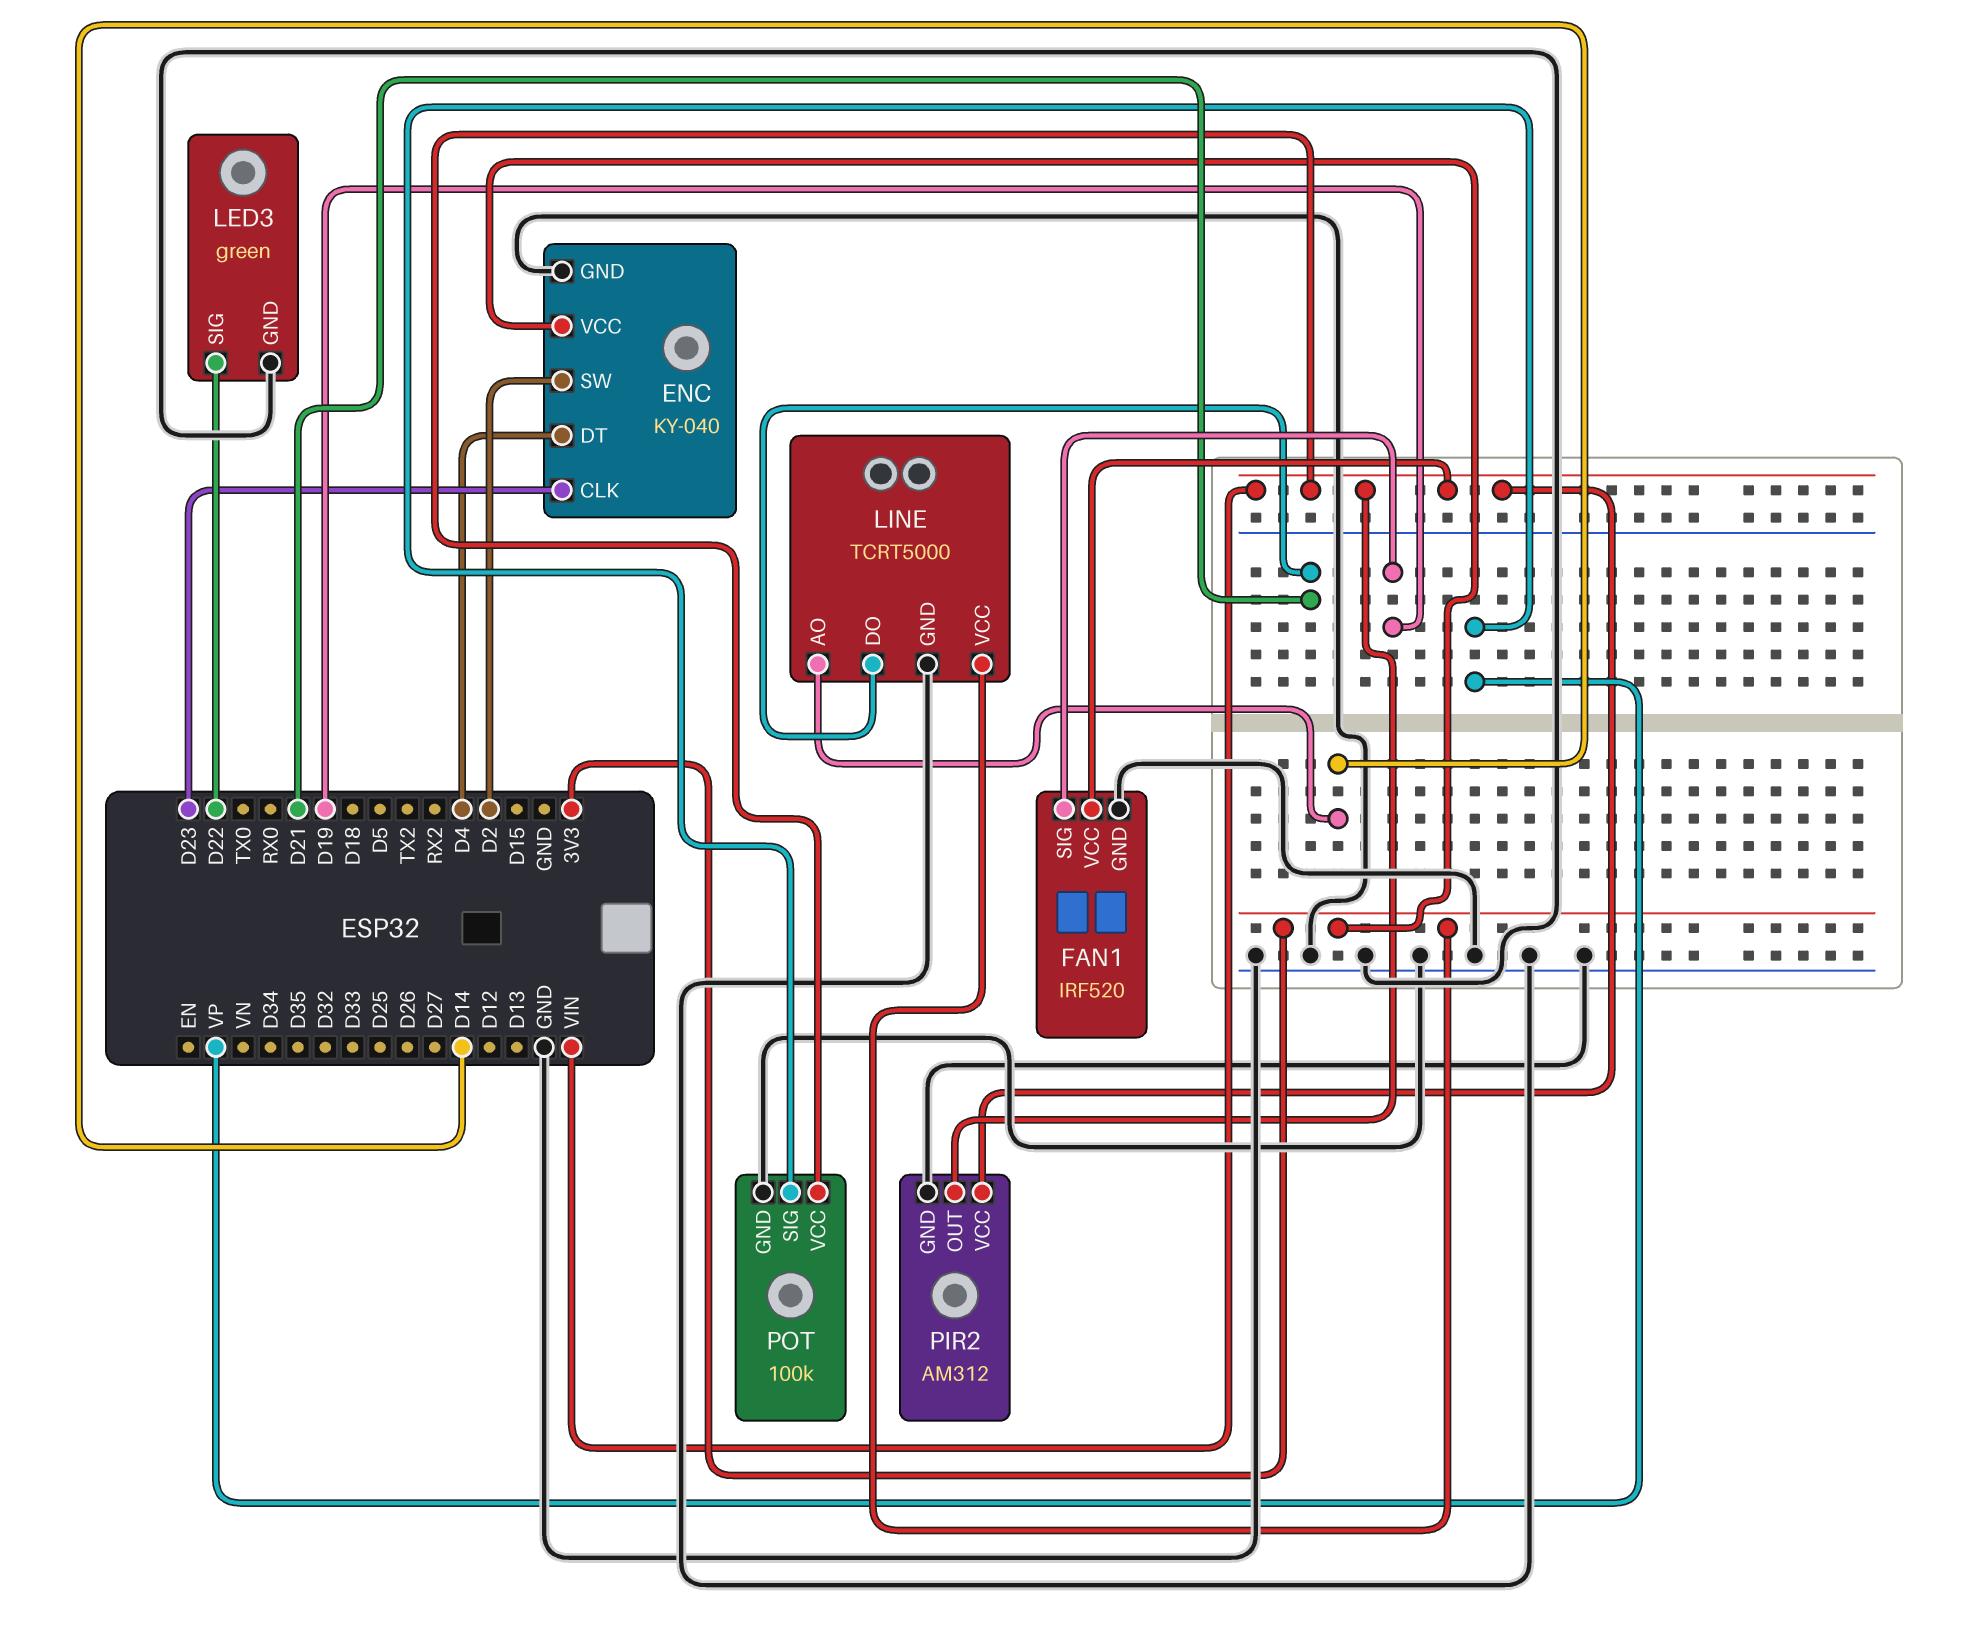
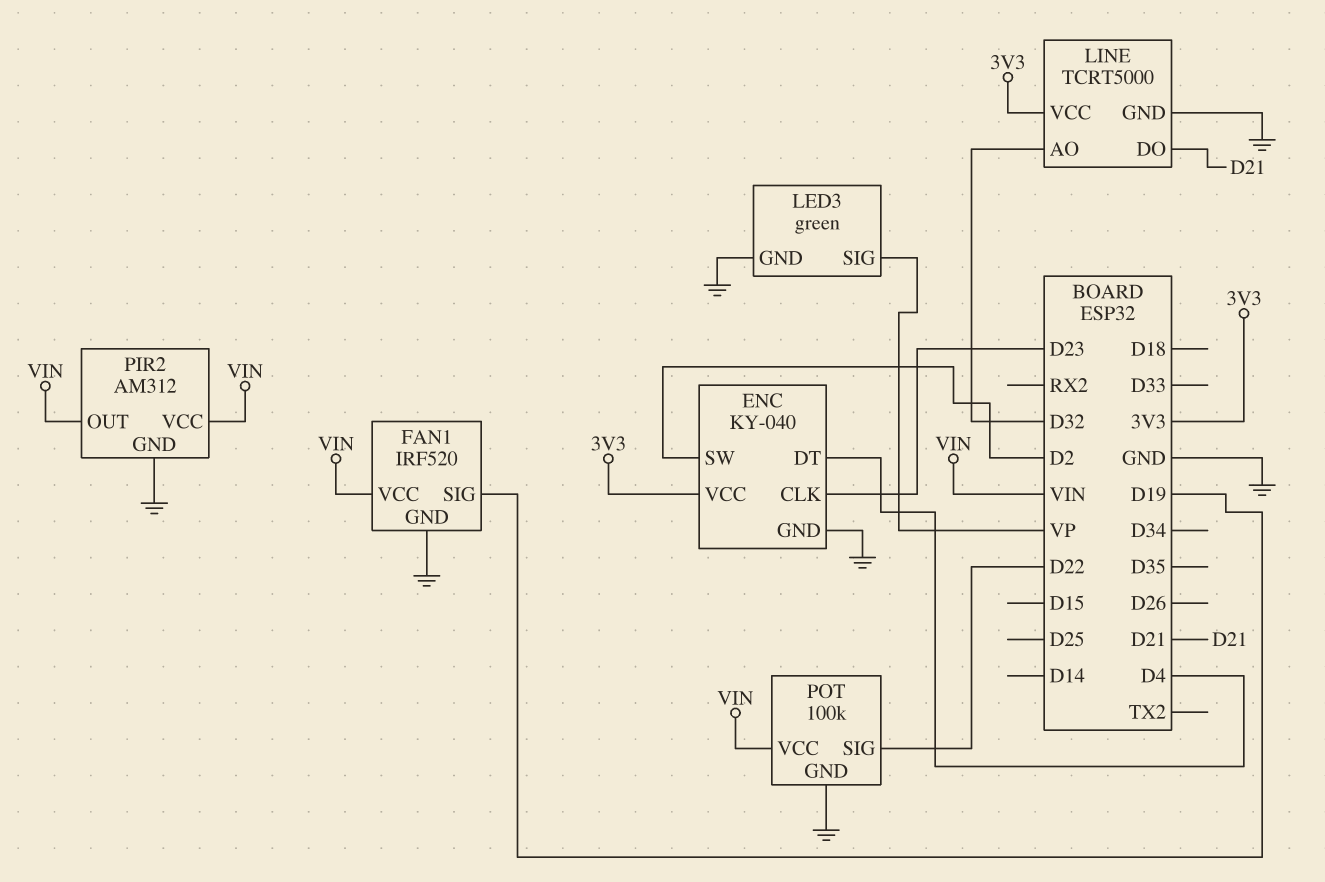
LED3 pin SIG: D22 -> VP
LINE pin AO: D14 -> D32
POT pin SIG: VP -> D22

